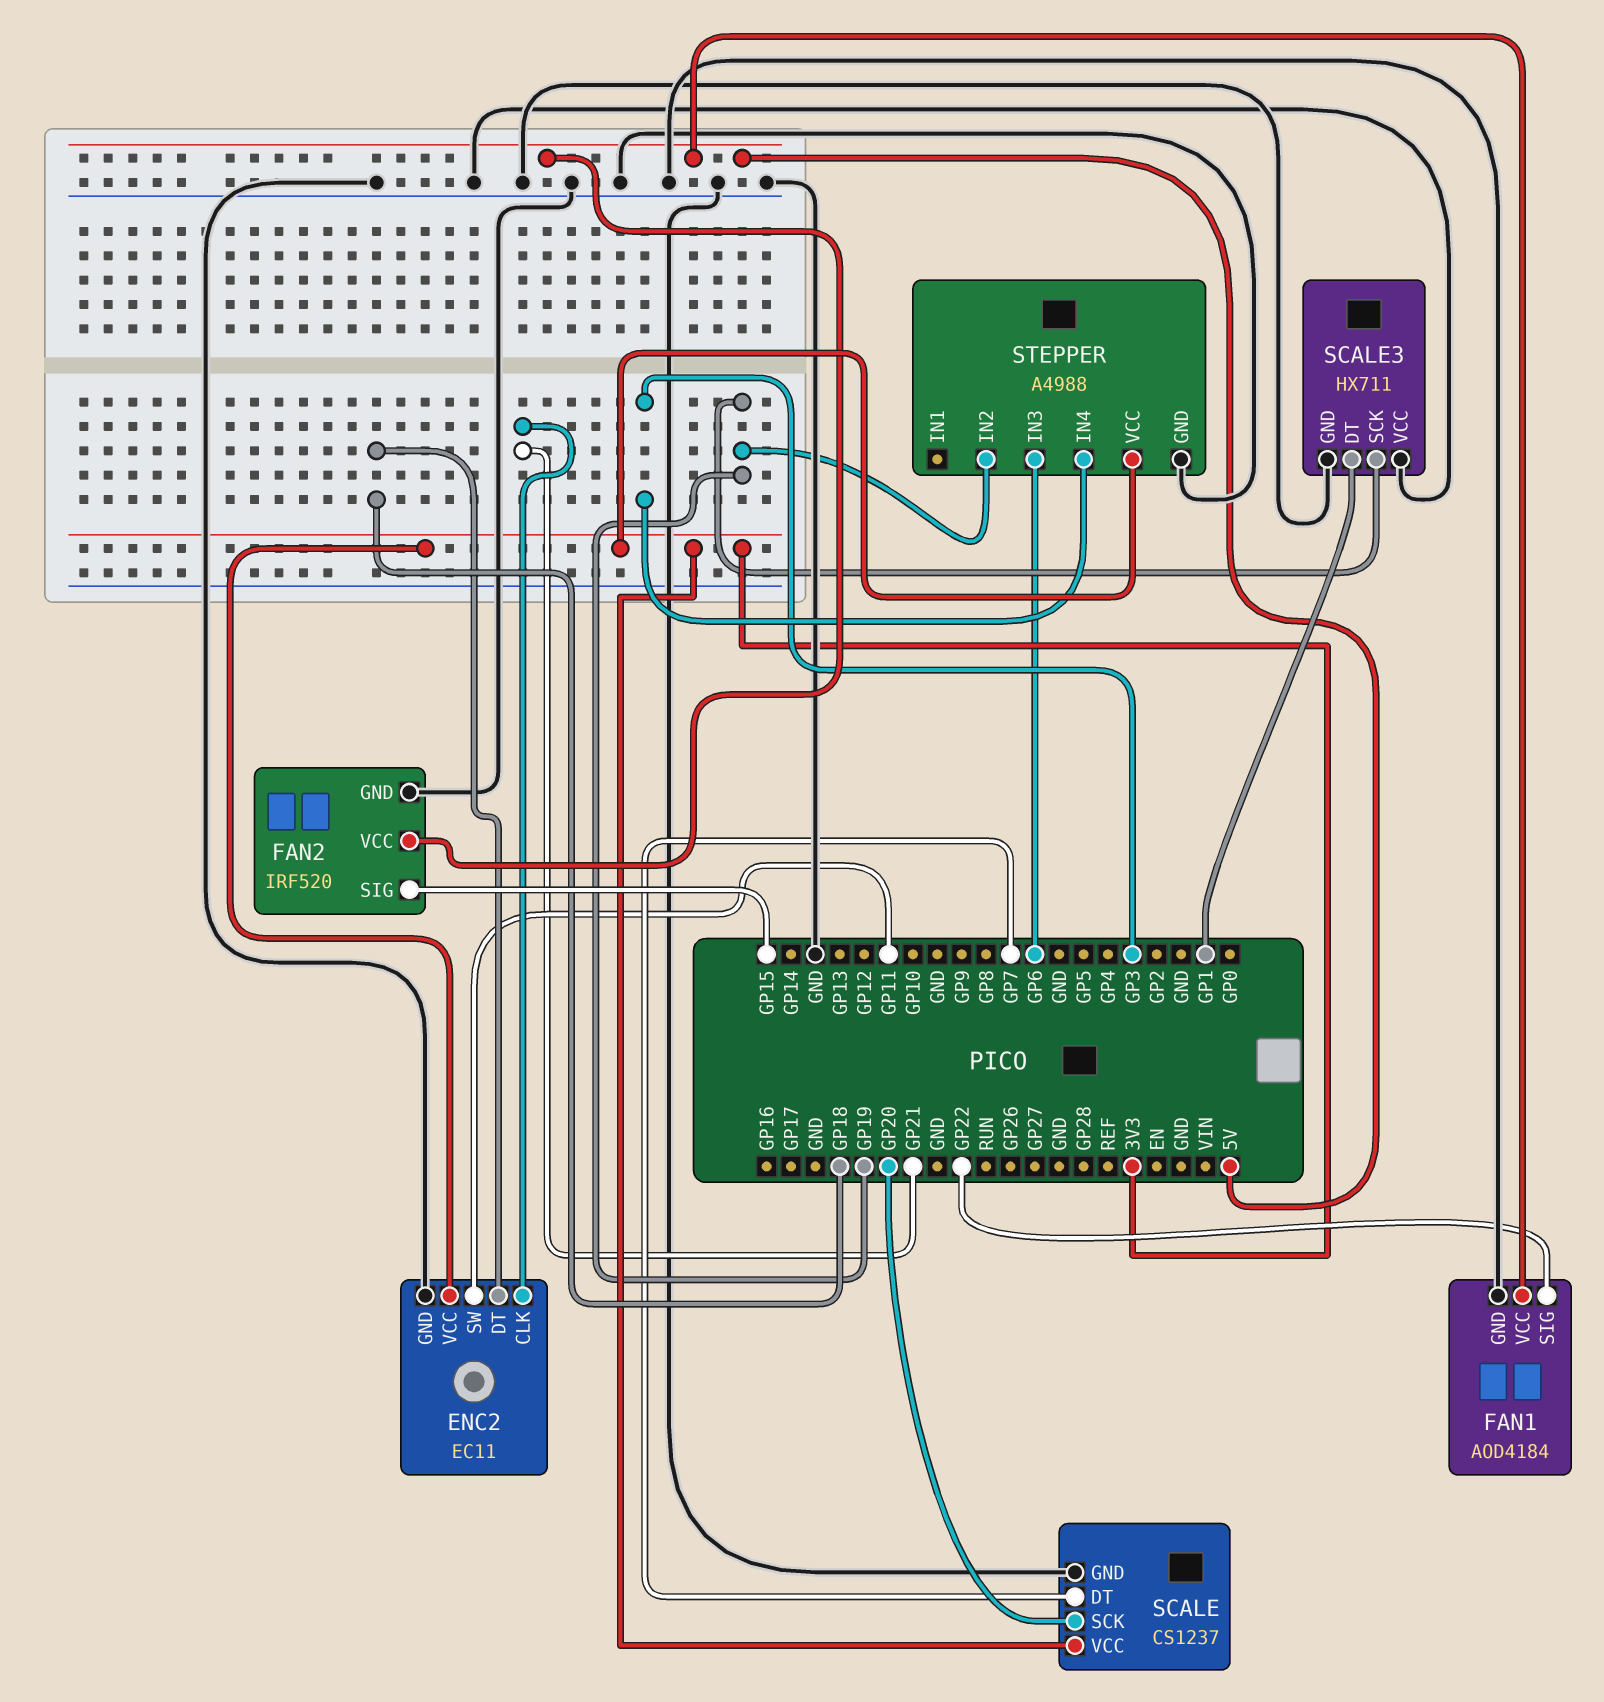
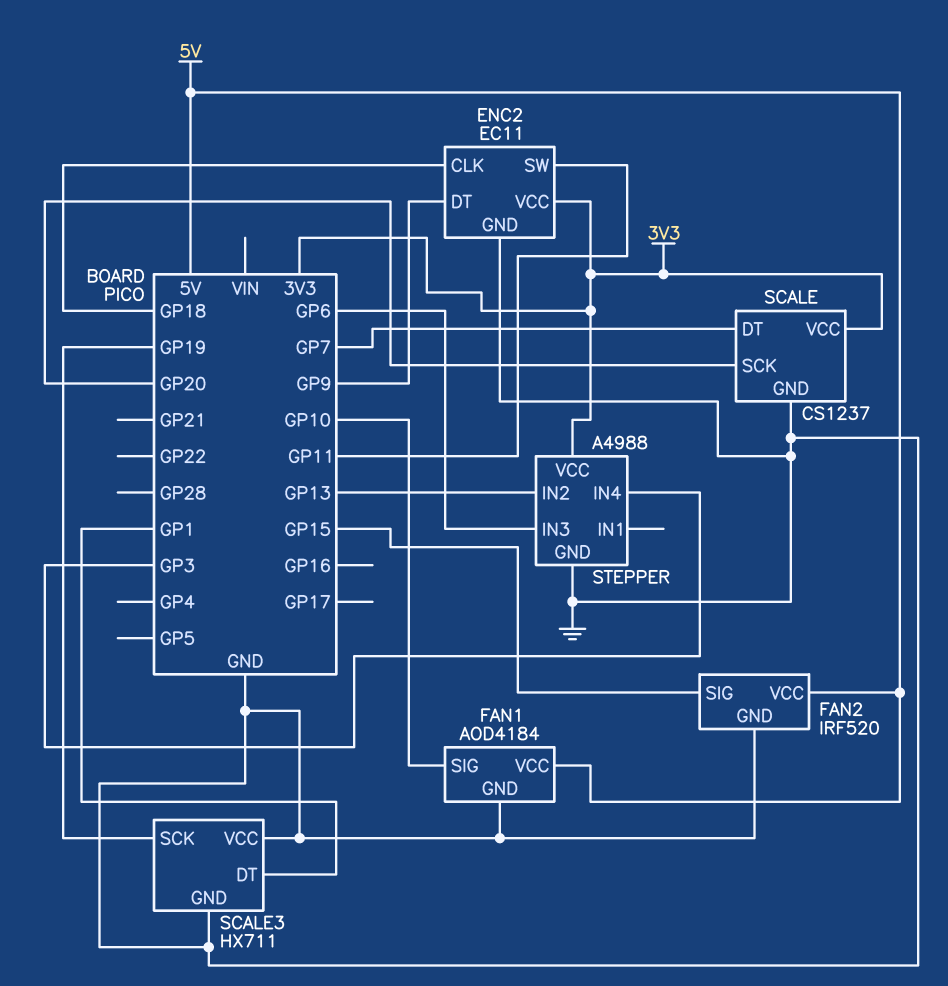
ENC2 pin CLK: GP21 -> GP18
ENC2 pin DT: GP18 -> GP9
FAN1 pin SIG: GP22 -> GP10
STEPPER pin IN2: GP19 -> GP13

